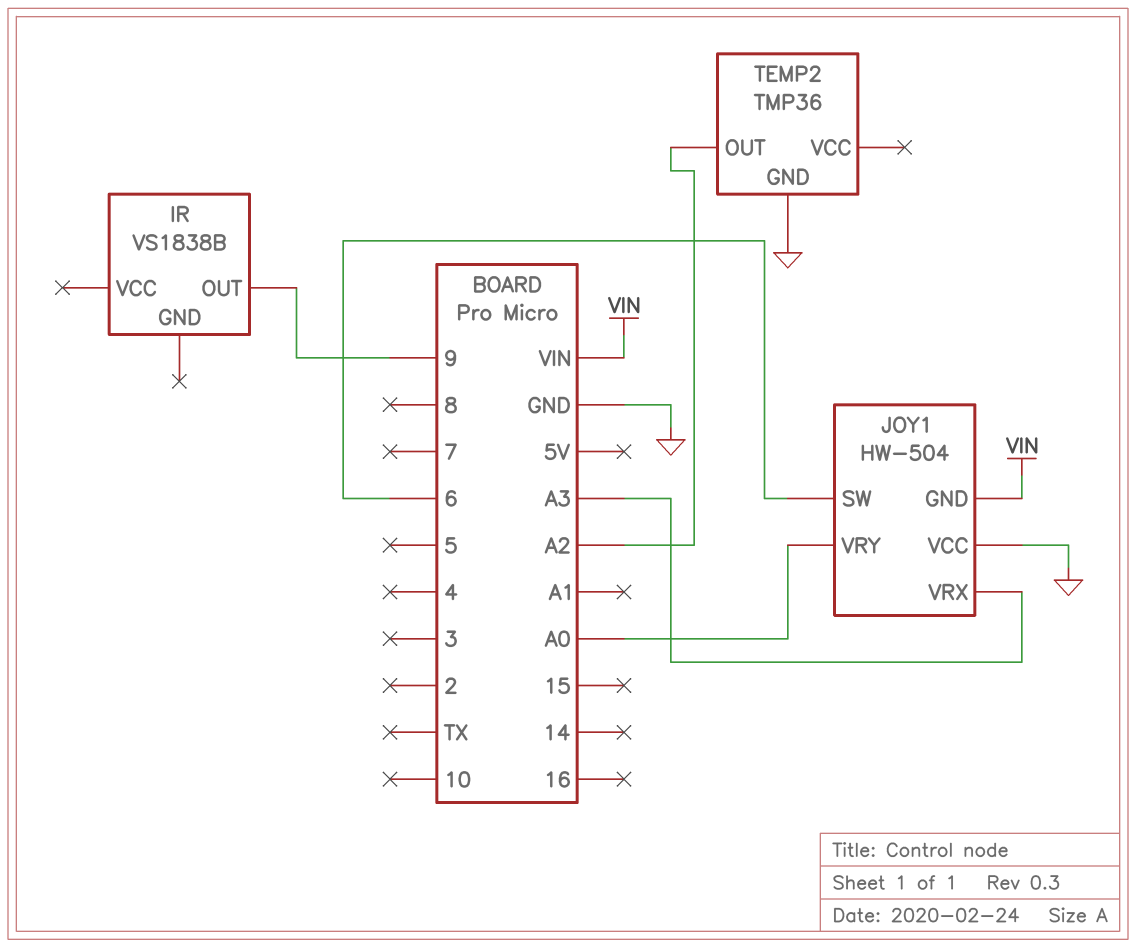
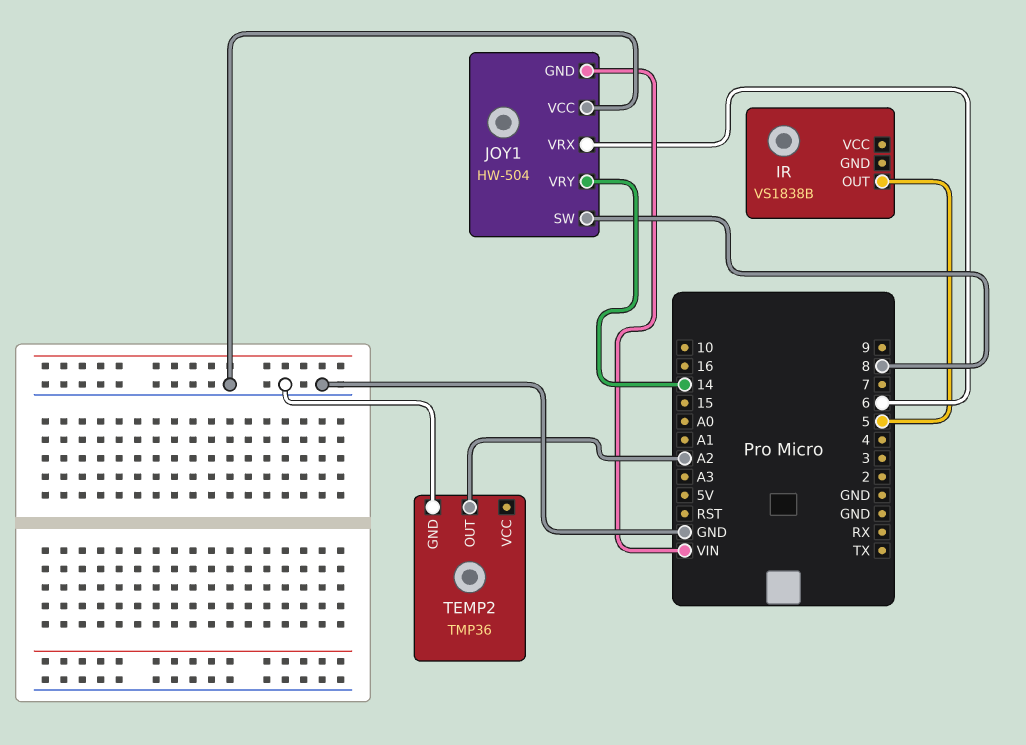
IR pin OUT: 9 -> 5
JOY1 pin SW: 6 -> 8
JOY1 pin VRX: A3 -> 6
JOY1 pin VRY: A0 -> 14

